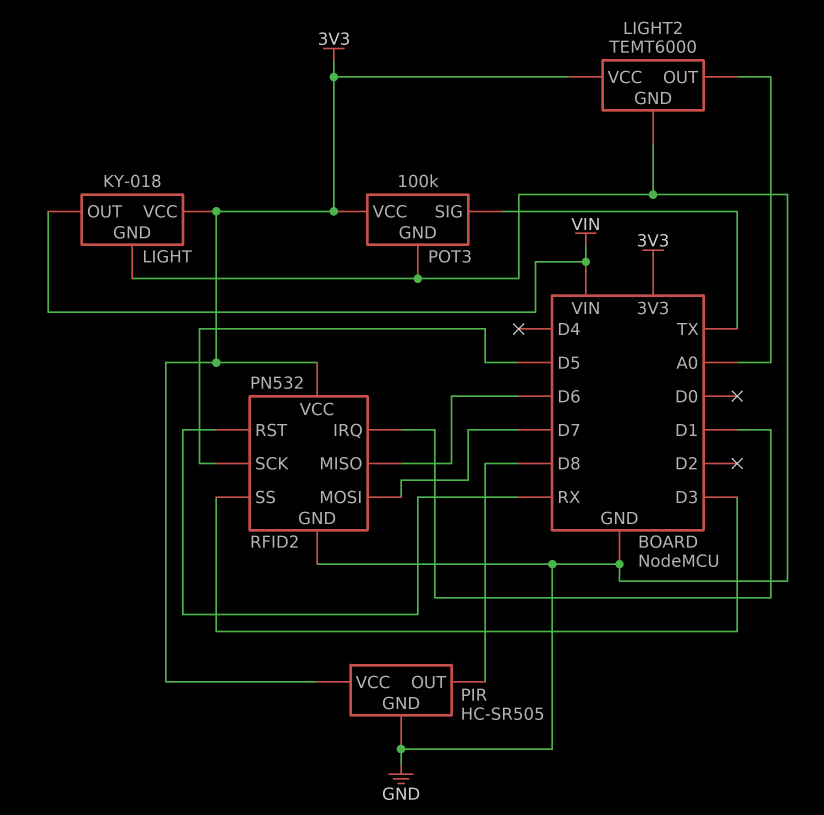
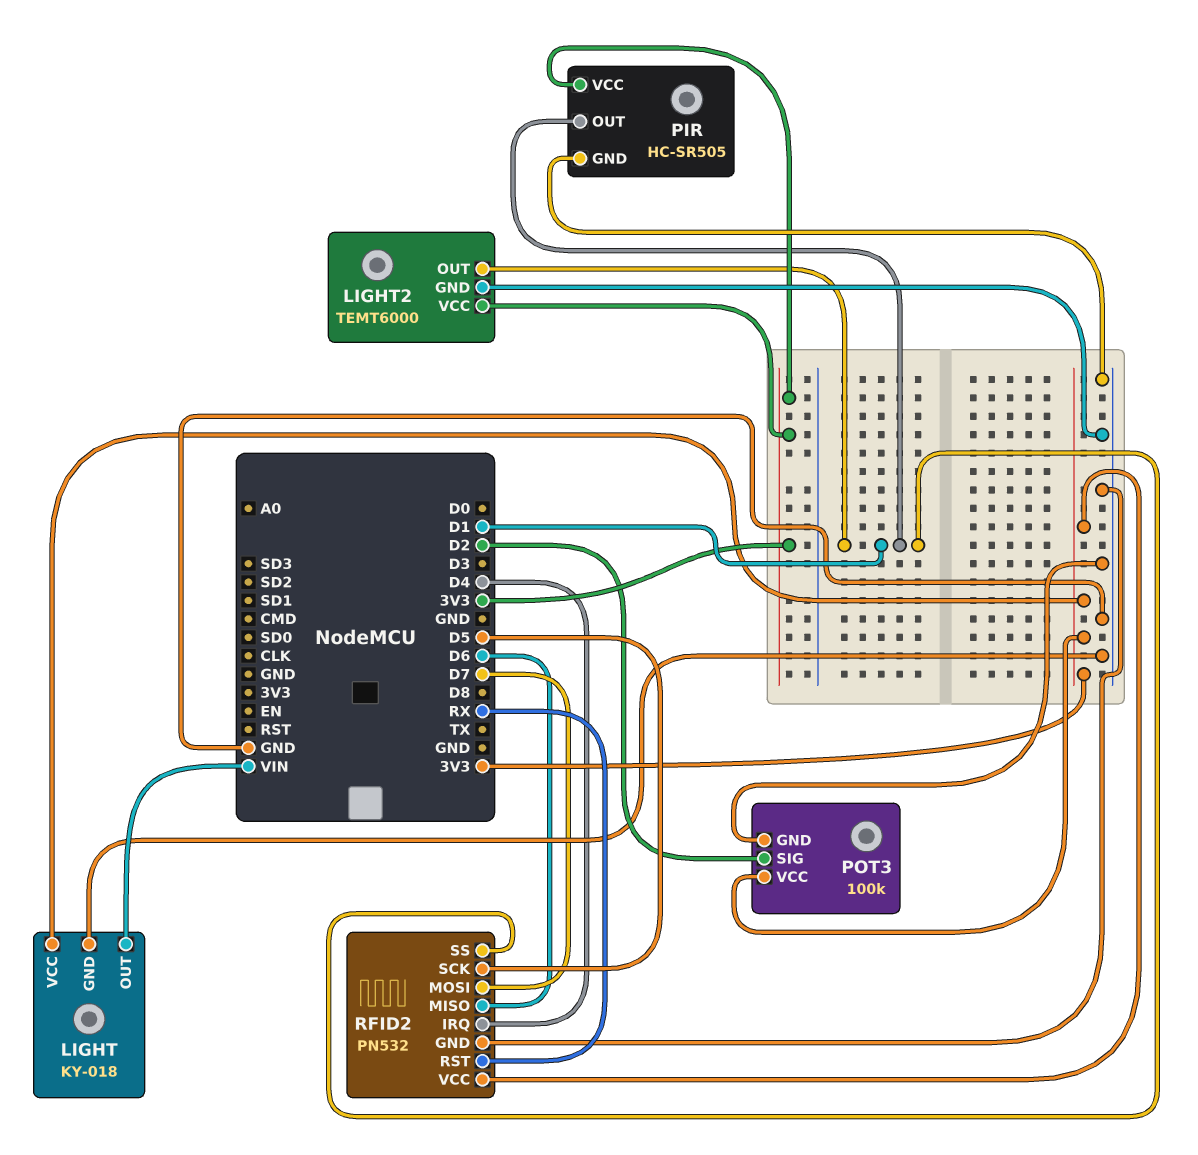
LIGHT2 pin OUT: A0 -> D1
PIR pin OUT: D8 -> D1
POT3 pin SIG: TX -> D2
RFID2 pin IRQ: D1 -> D4
RFID2 pin SS: D3 -> D1

